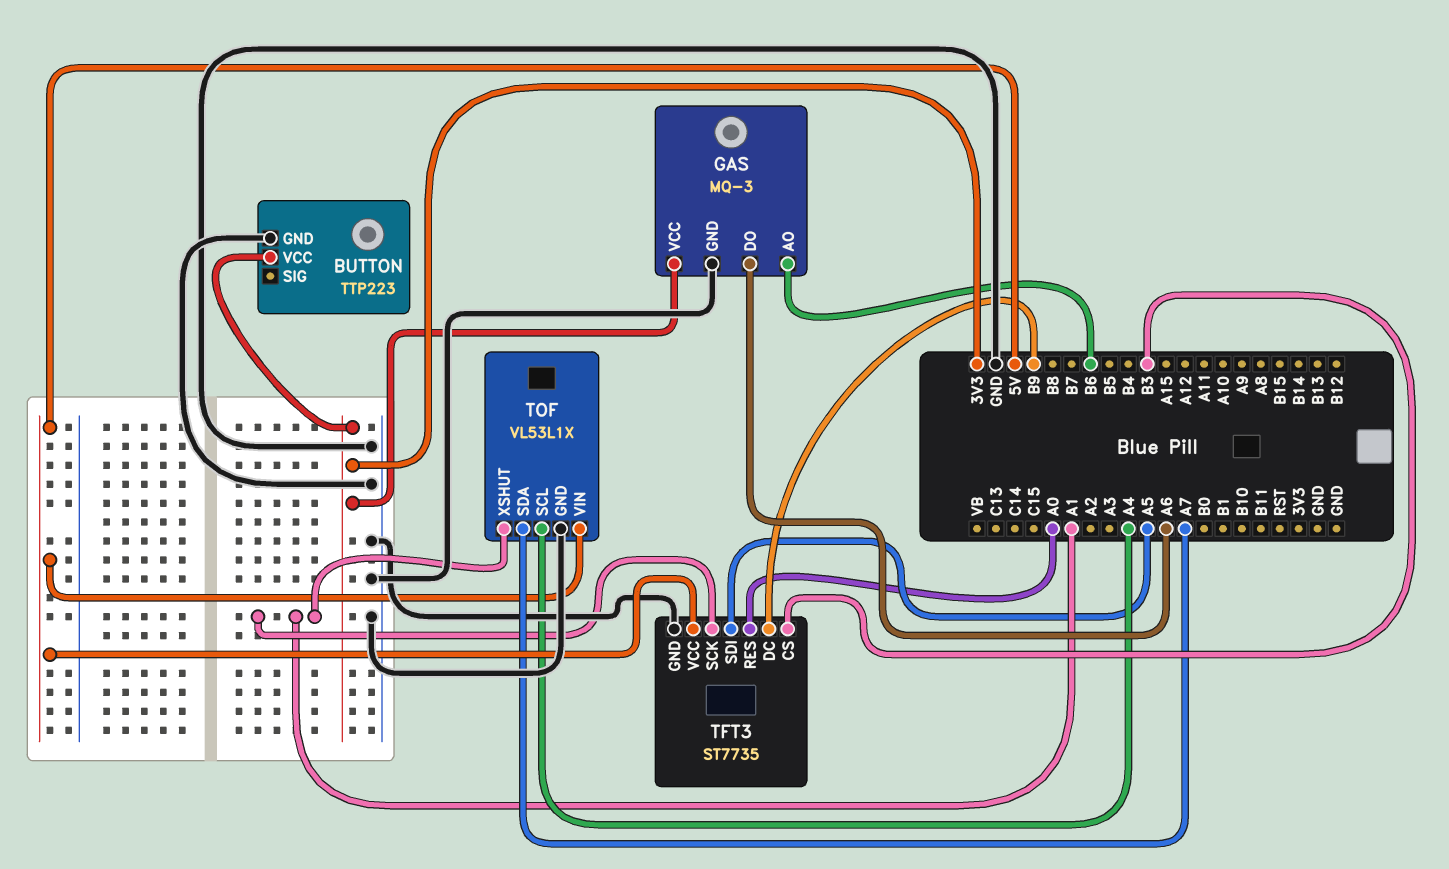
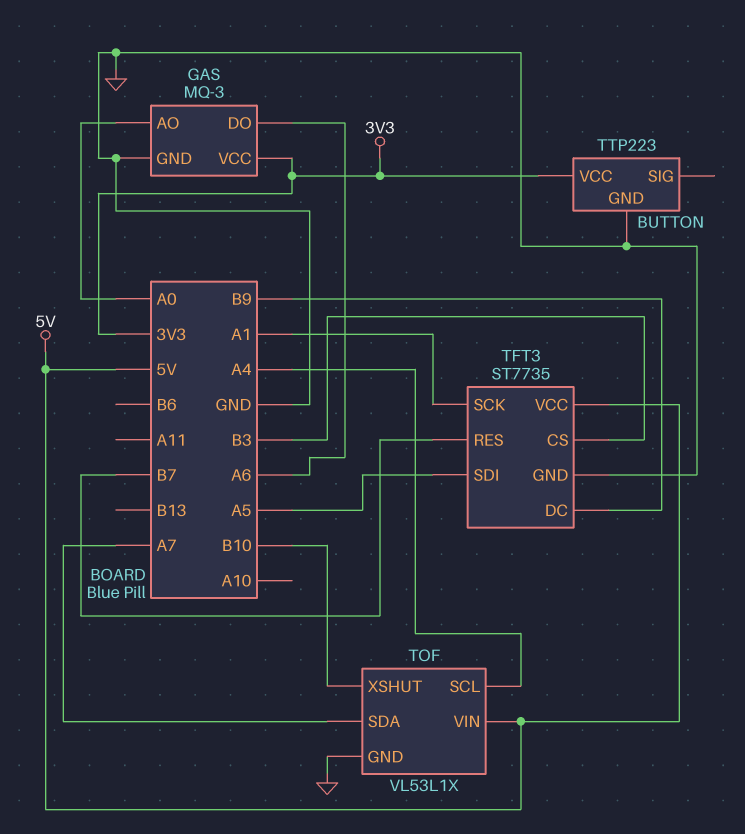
GAS pin AO: B6 -> A0
TFT3 pin RES: A0 -> B7
TOF pin XSHUT: A1 -> B10

